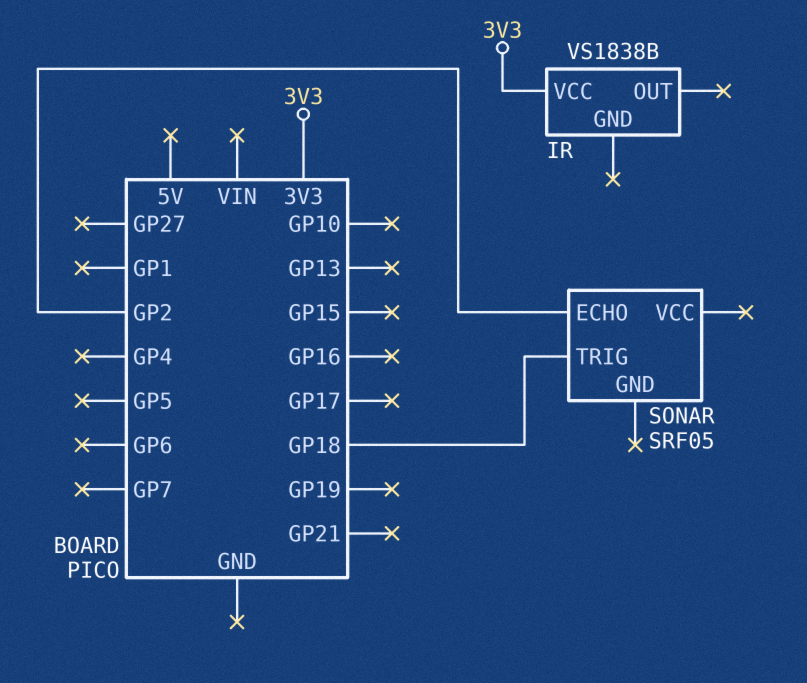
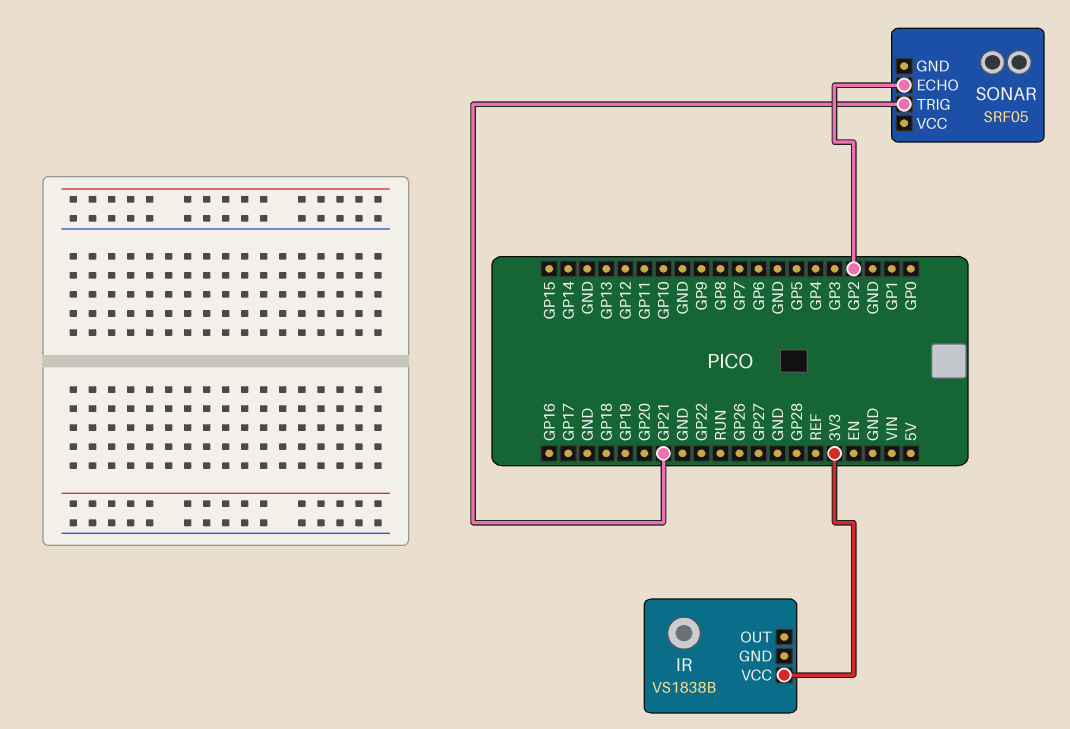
SONAR pin TRIG: GP18 -> GP21

